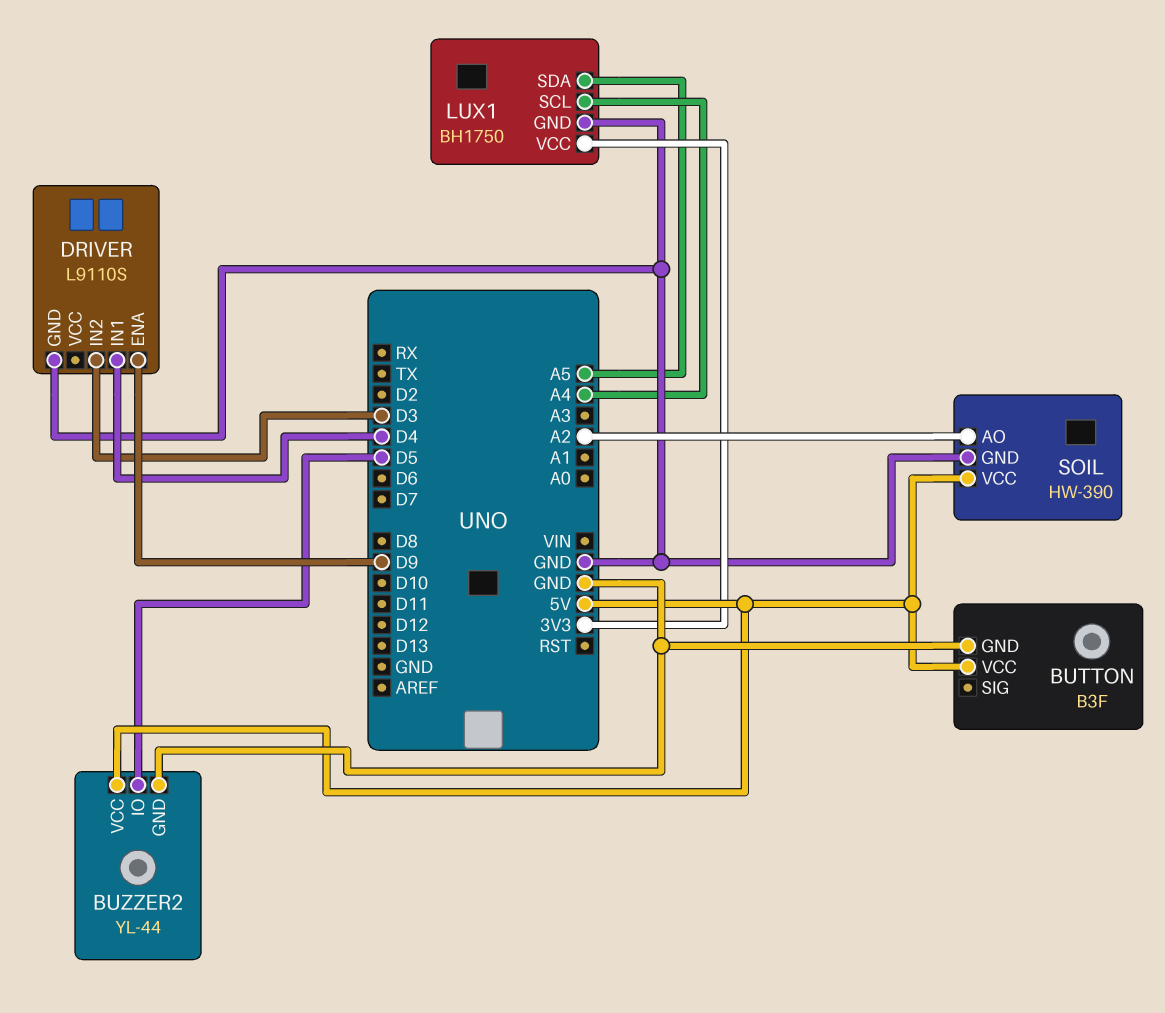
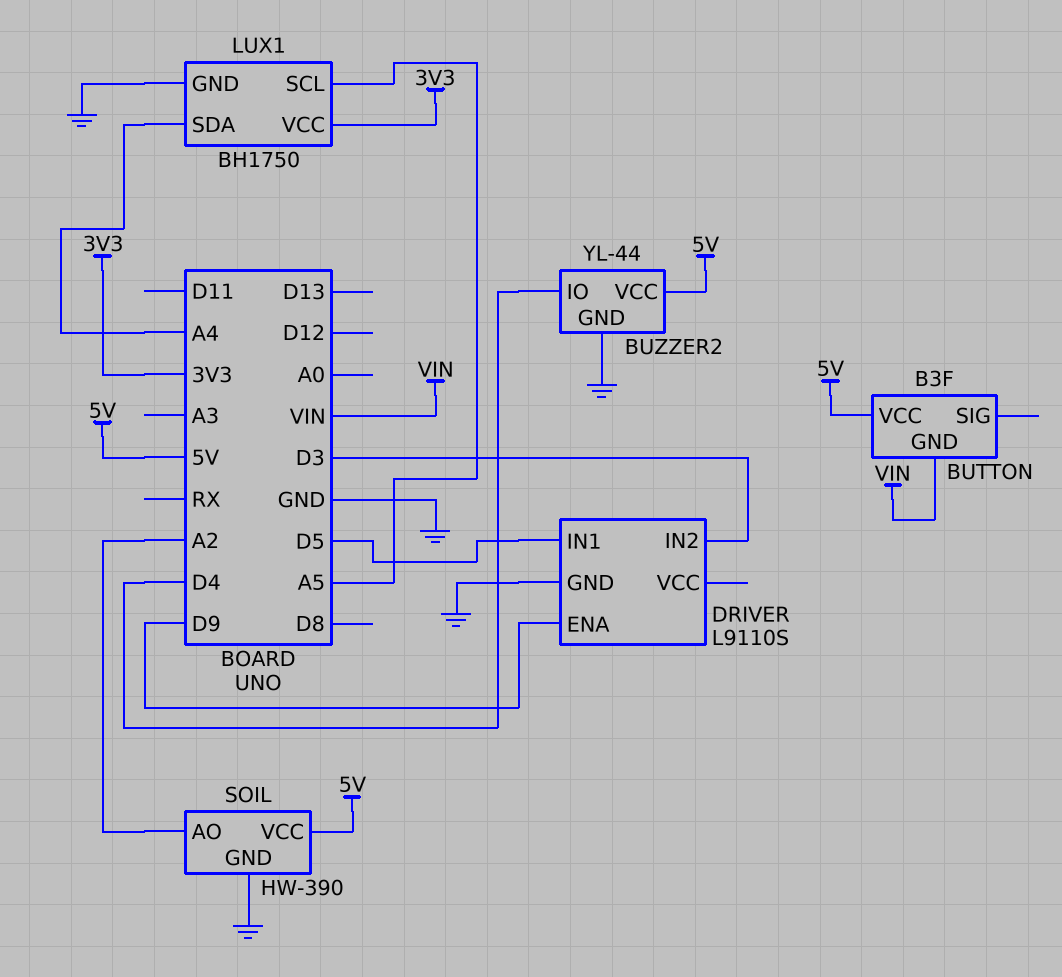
BUTTON pin GND: GND -> VIN
BUZZER2 pin IO: D5 -> D4
DRIVER pin IN1: D4 -> D5
LUX1 pin SCL: A4 -> A5
LUX1 pin SDA: A5 -> A4

